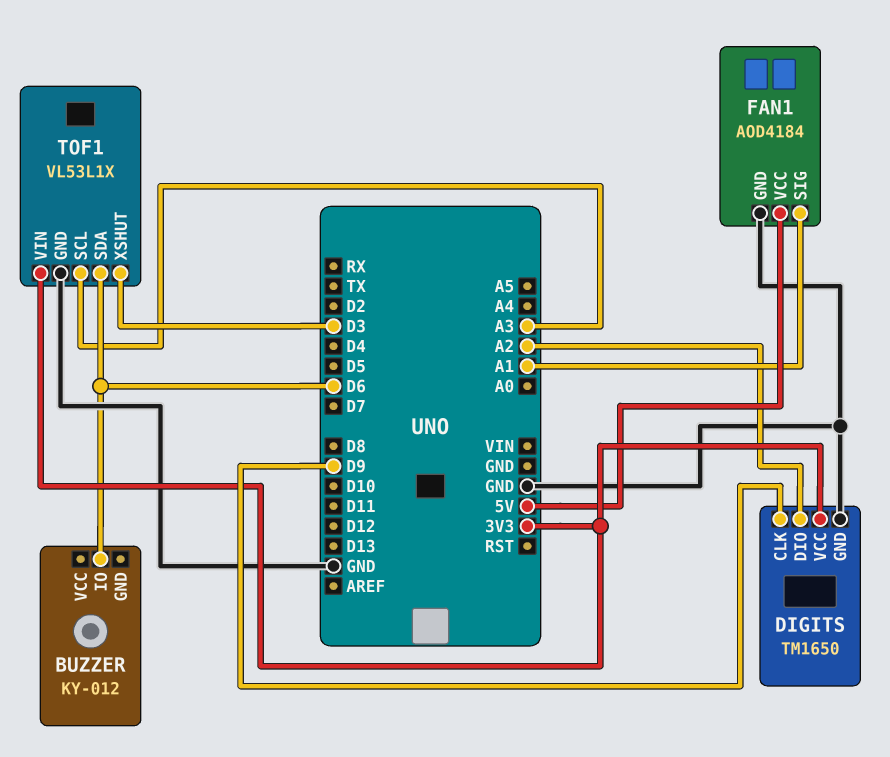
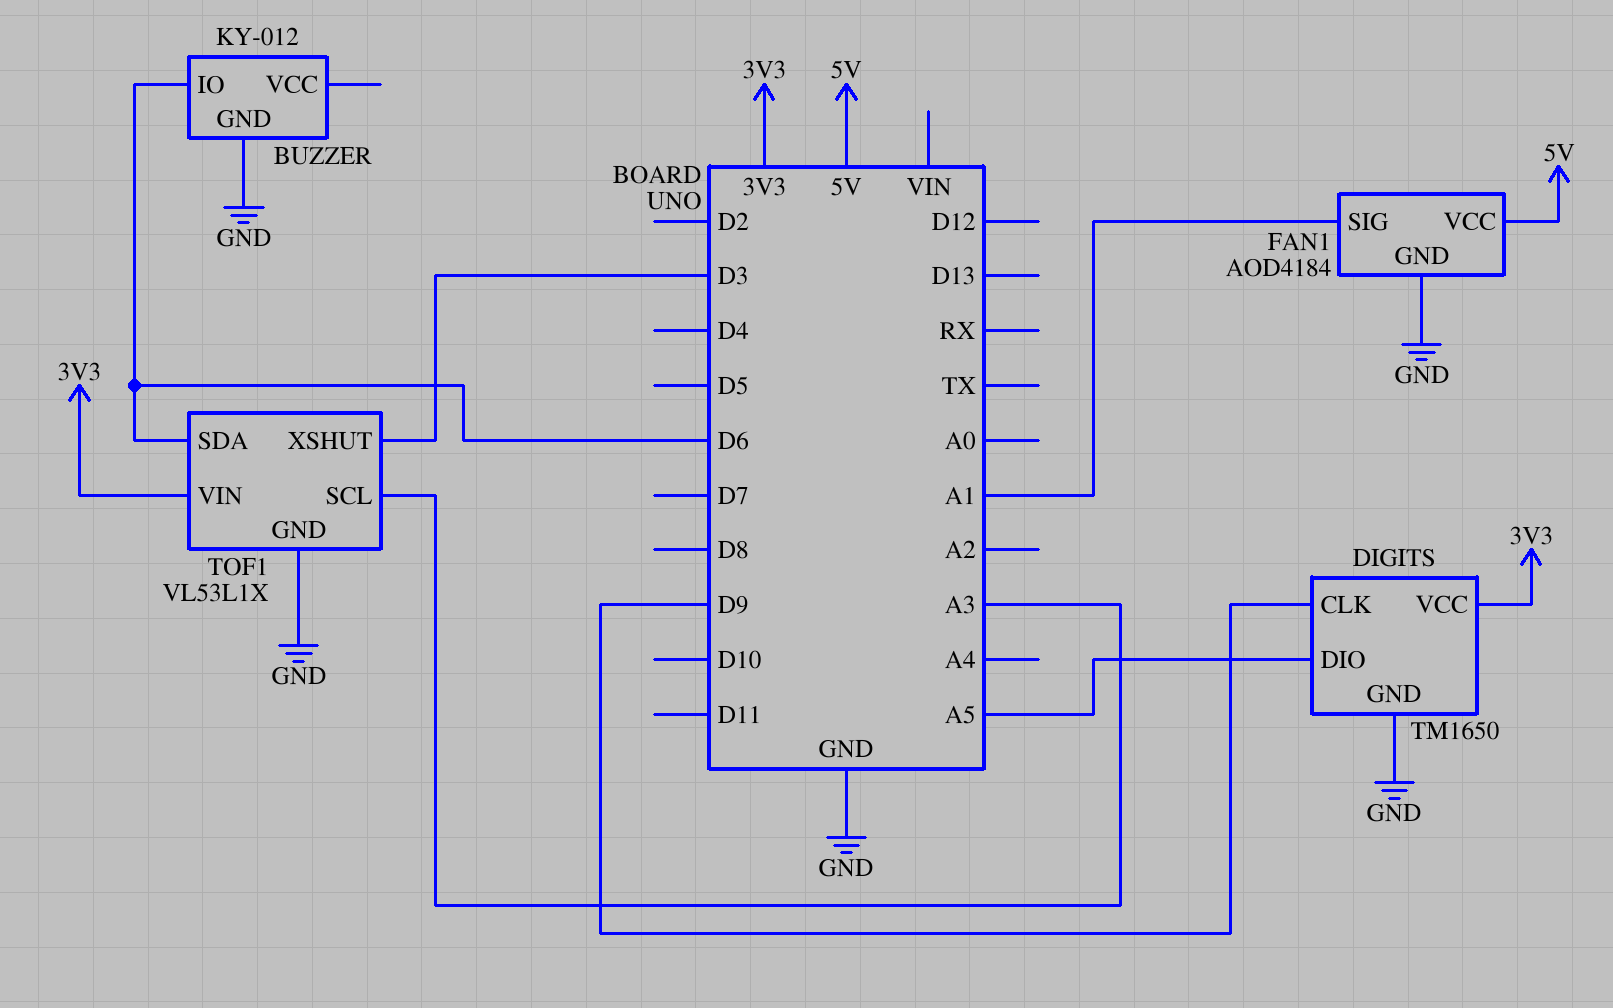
BUZZER pin GND: none -> GND
DIGITS pin DIO: A2 -> A5

